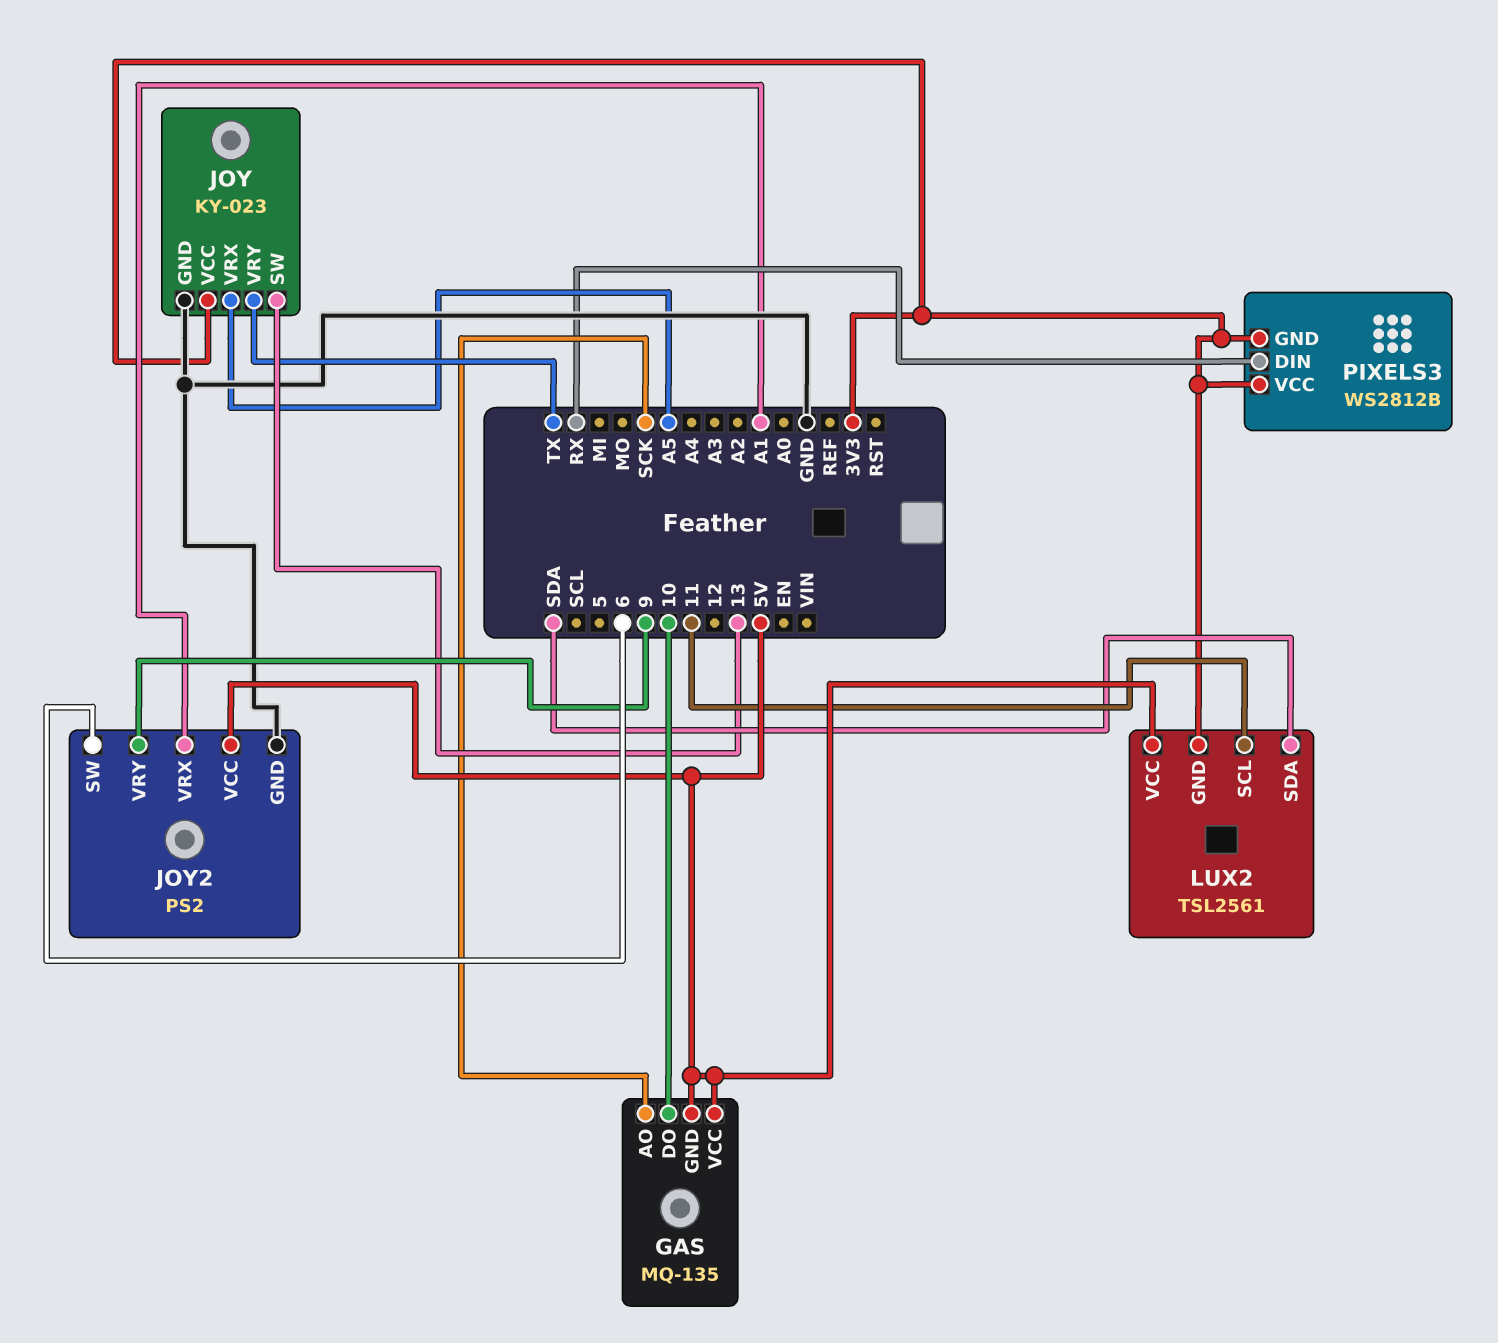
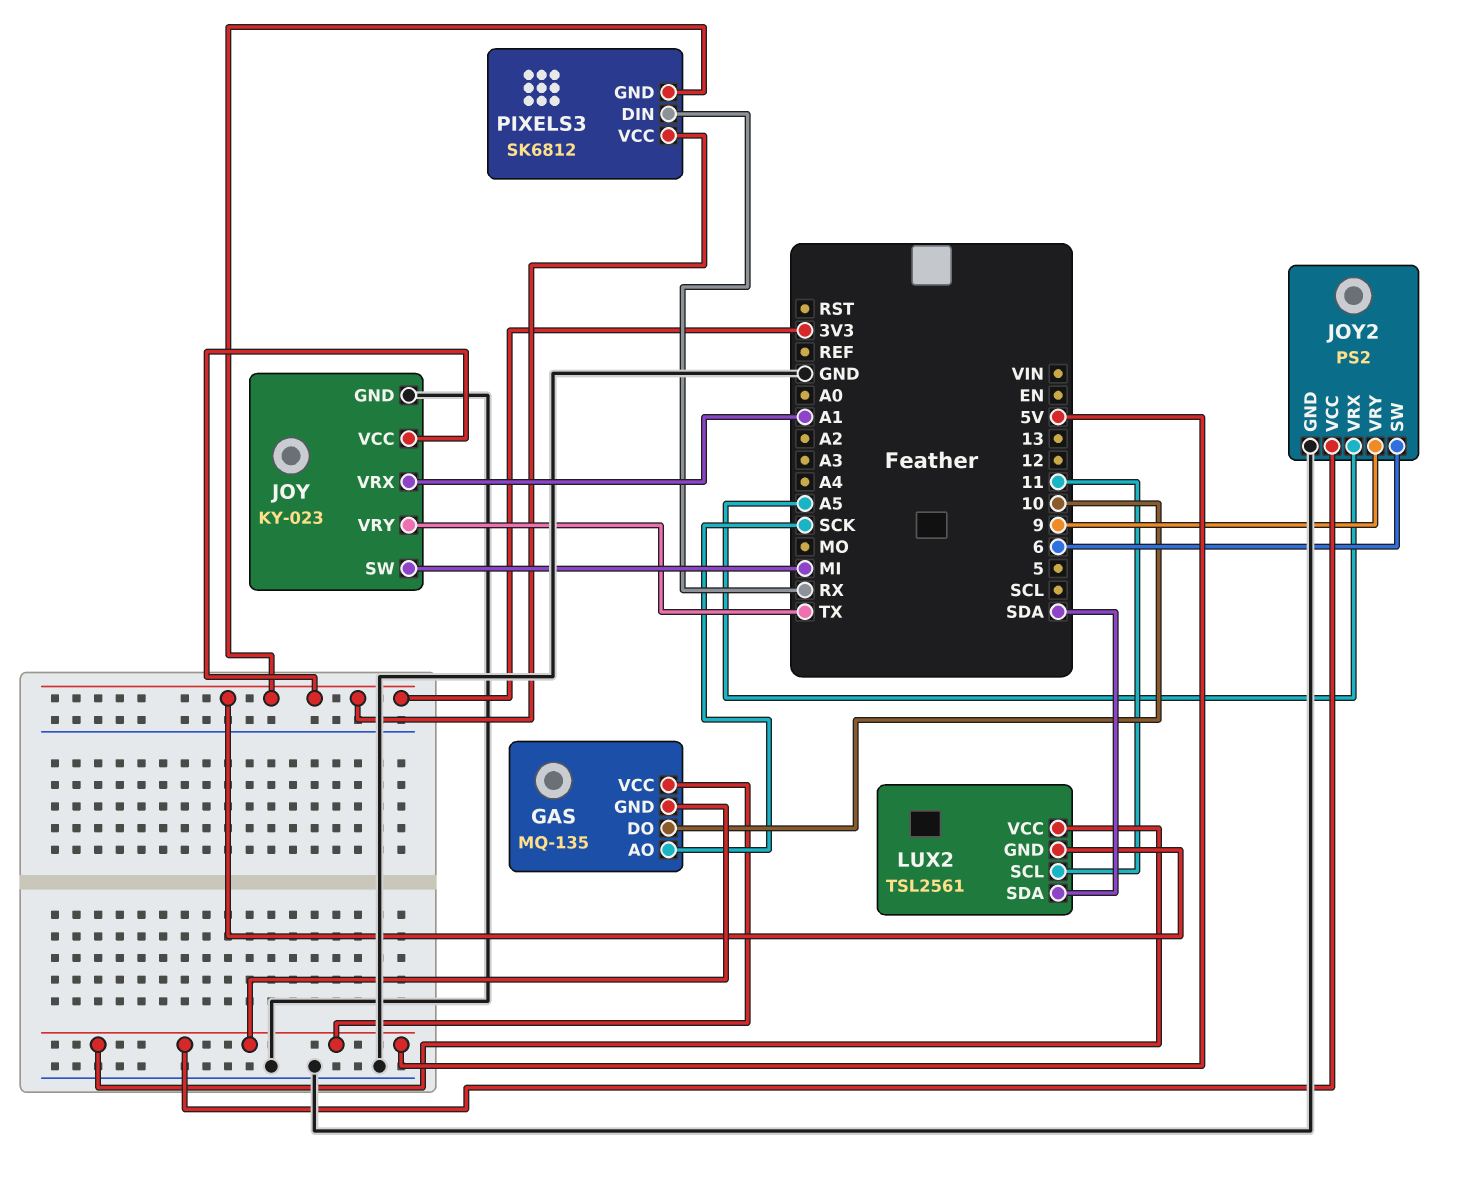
JOY pin SW: 13 -> MI
JOY pin VRX: A5 -> A1
JOY2 pin VRX: A1 -> A5
PIXELS3: WS2812B -> SK6812

